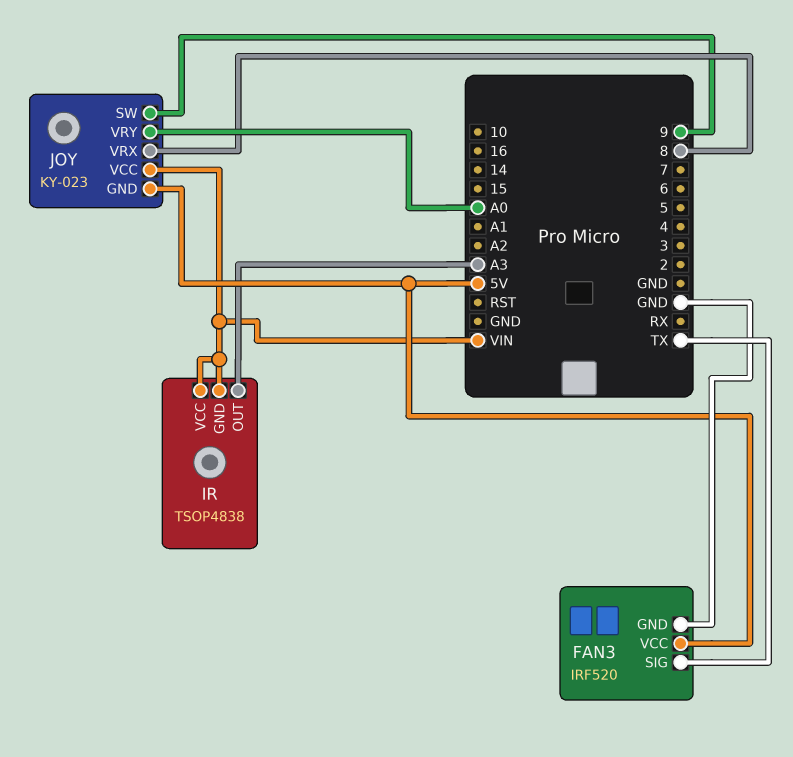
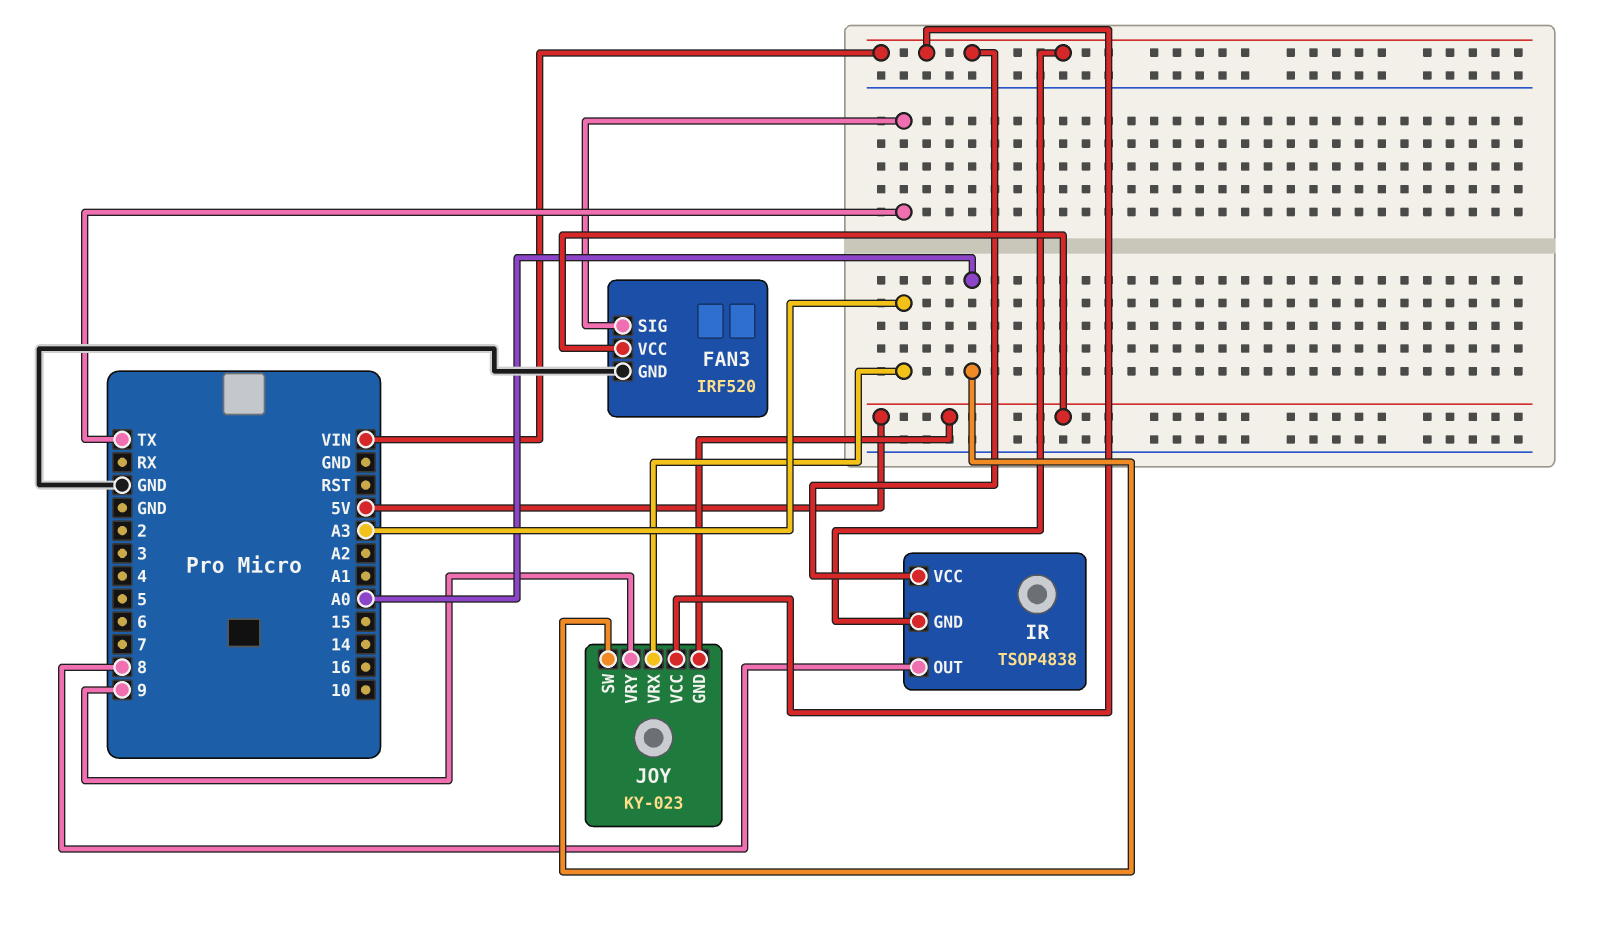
IR pin OUT: A3 -> 8
JOY pin SW: 9 -> A0
JOY pin VRX: 8 -> A3
JOY pin VRY: A0 -> 9

